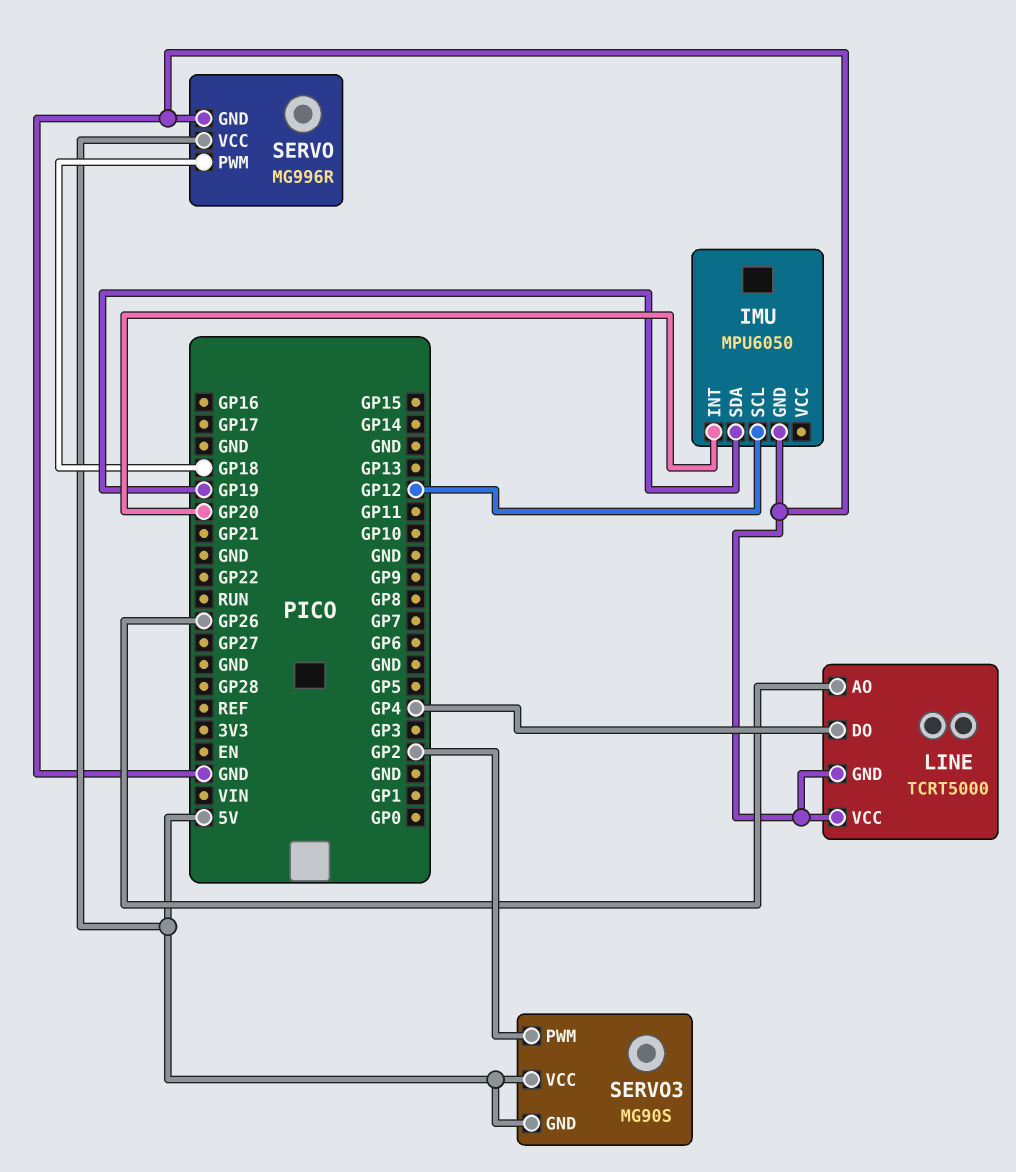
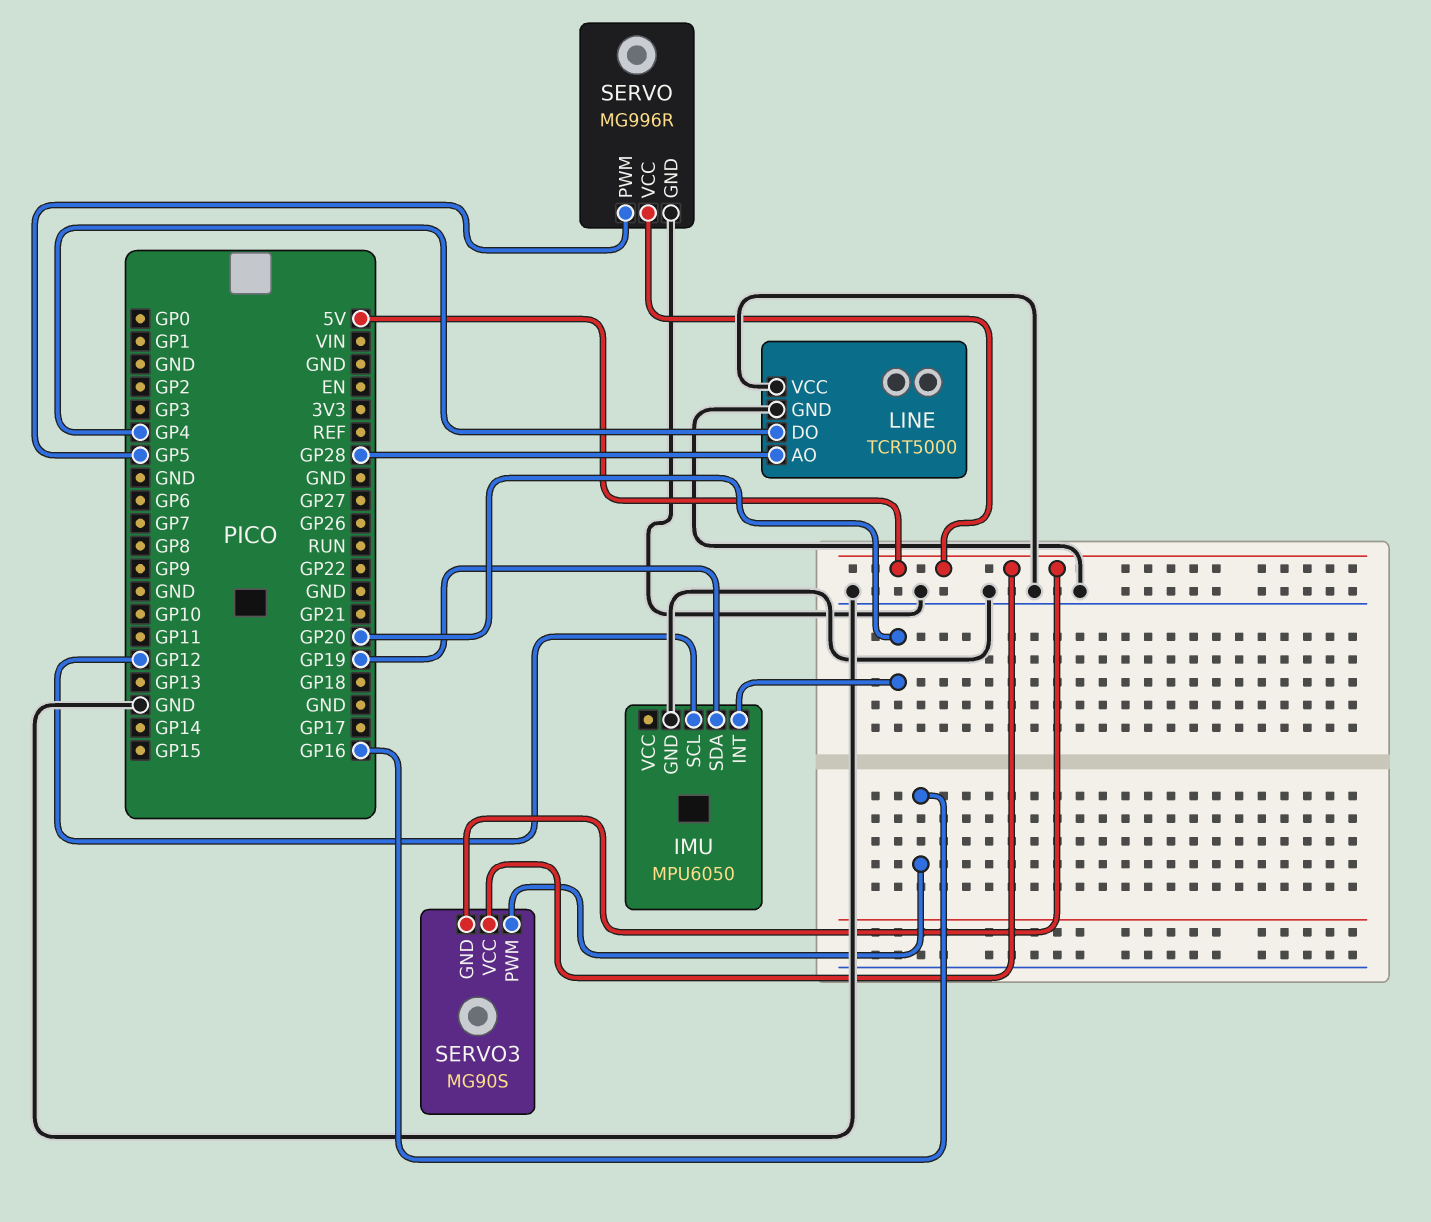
LINE pin AO: GP26 -> GP28
SERVO pin PWM: GP18 -> GP5
SERVO3 pin PWM: GP2 -> GP16

